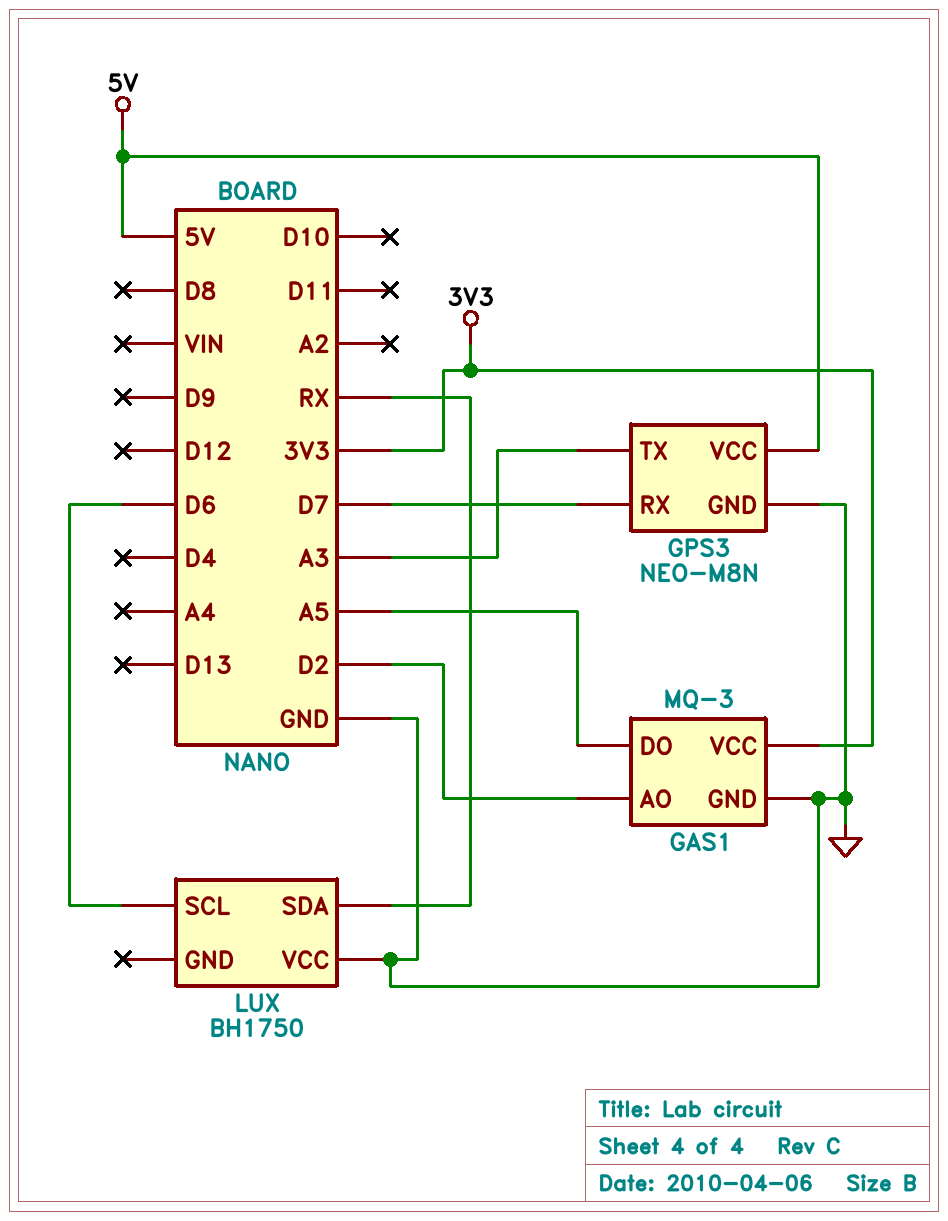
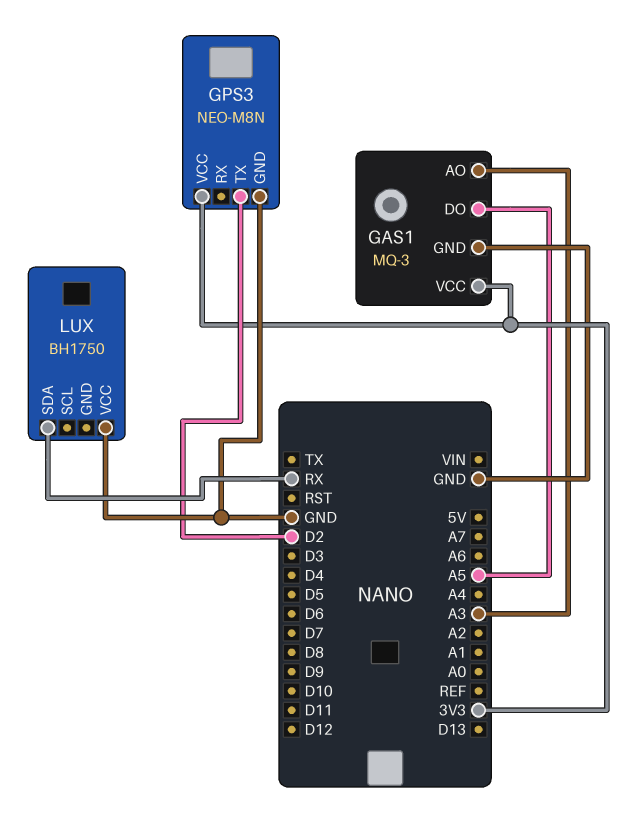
GAS1 pin AO: D2 -> A3
GPS3 pin RX: D7 -> none
GPS3 pin TX: A3 -> D2
GPS3 pin VCC: 5V -> 3V3
LUX pin SCL: D6 -> none

